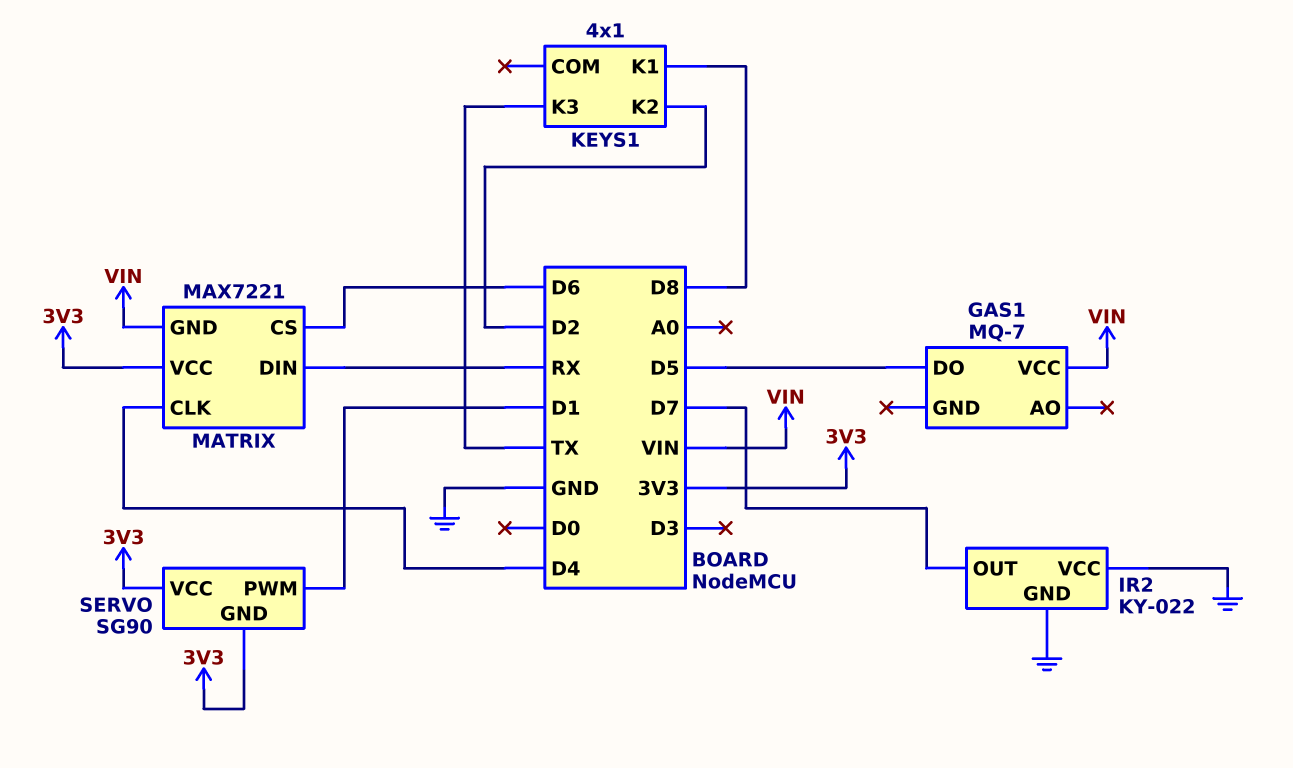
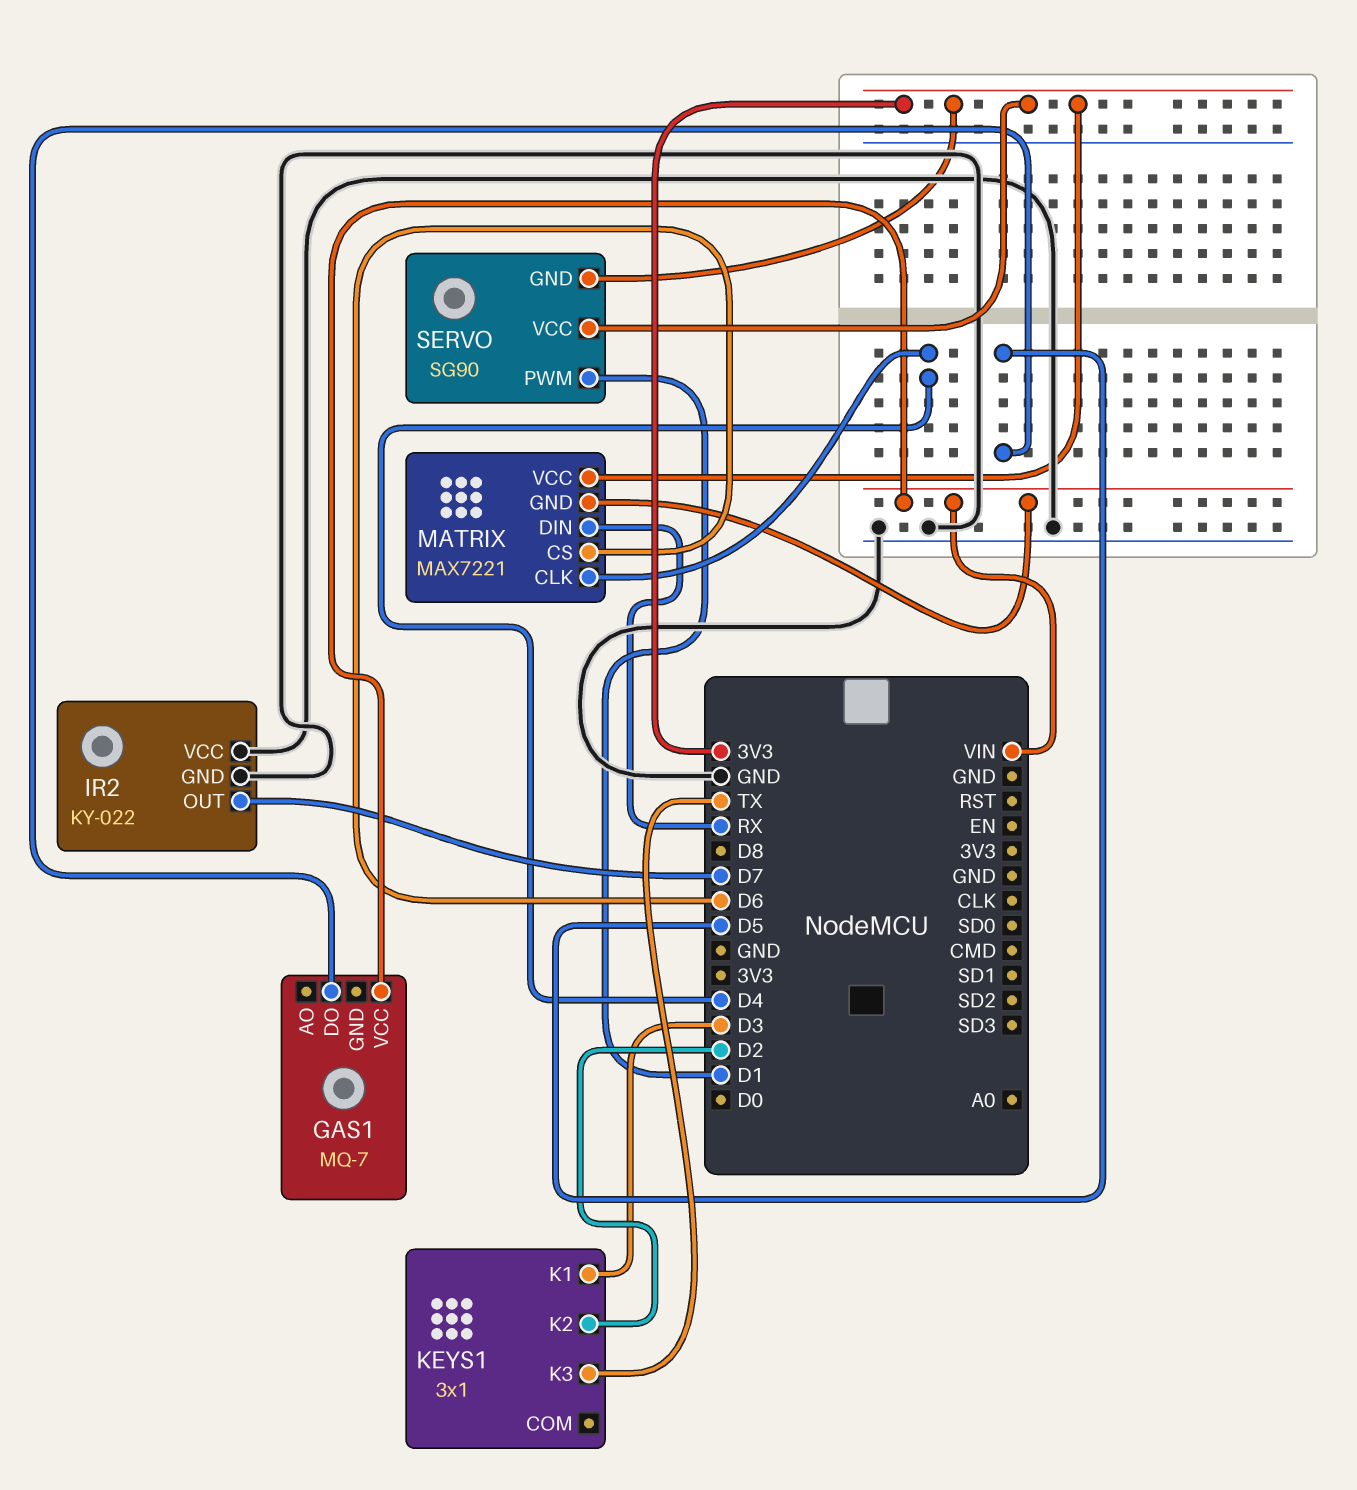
KEYS1: 4x1 -> 3x1
KEYS1 pin K1: D8 -> D3

